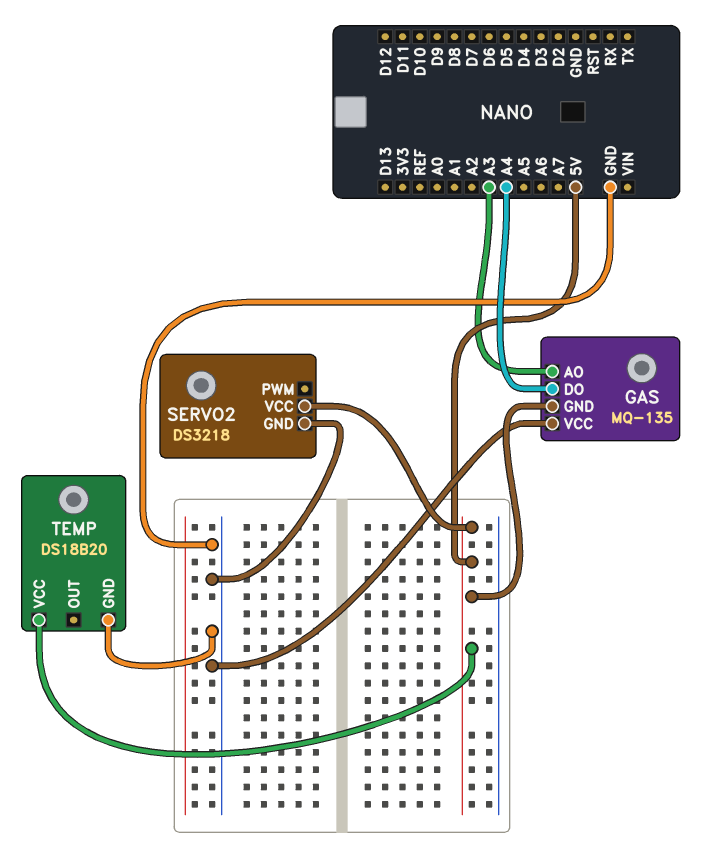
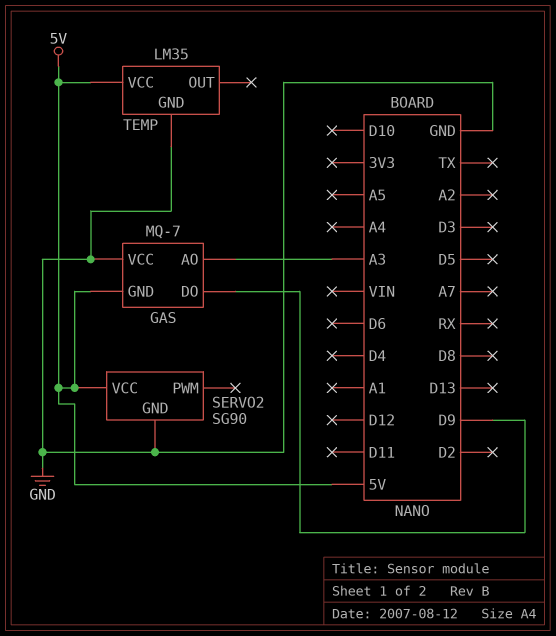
GAS: MQ-135 -> MQ-7
GAS pin DO: A4 -> D9
SERVO2: DS3218 -> SG90
TEMP: DS18B20 -> LM35

